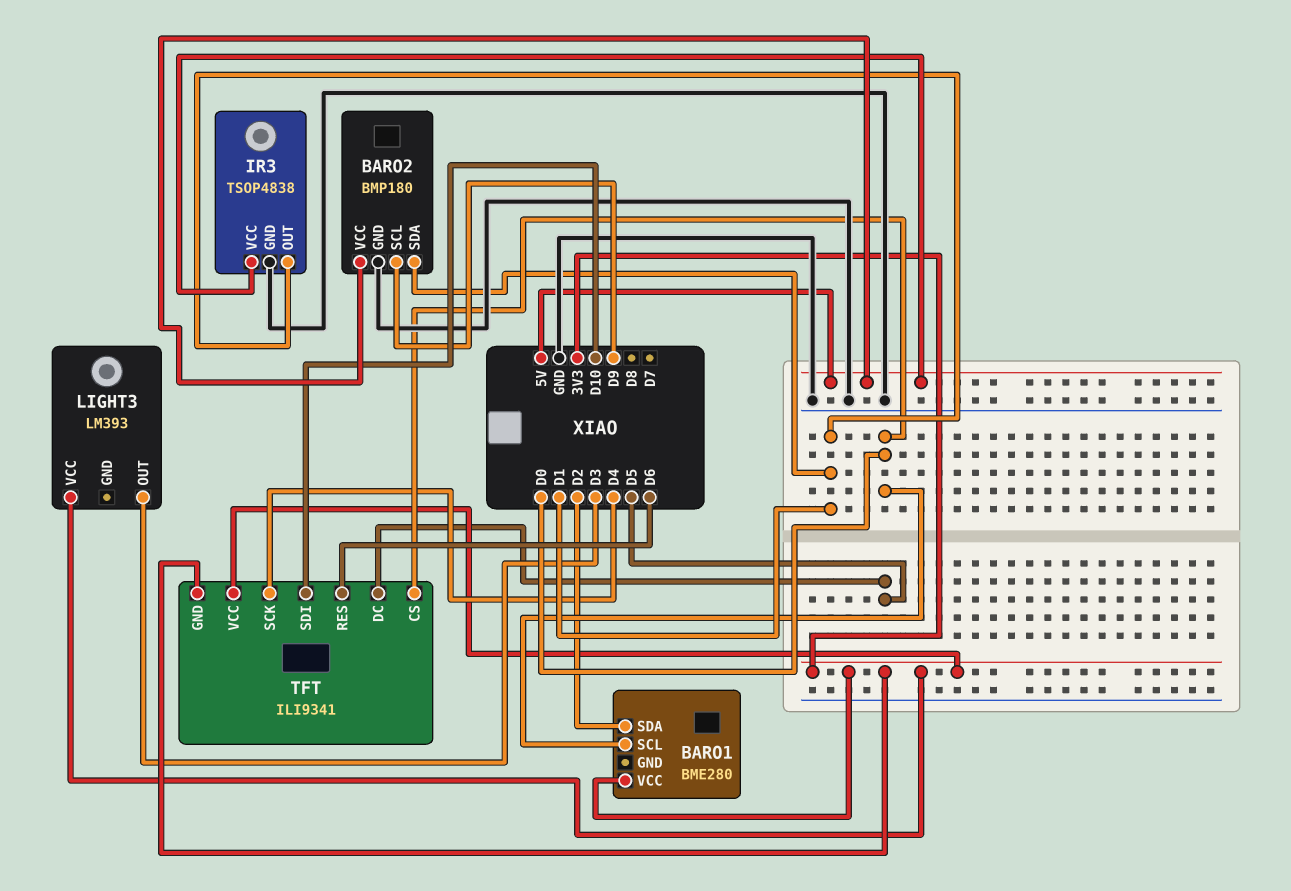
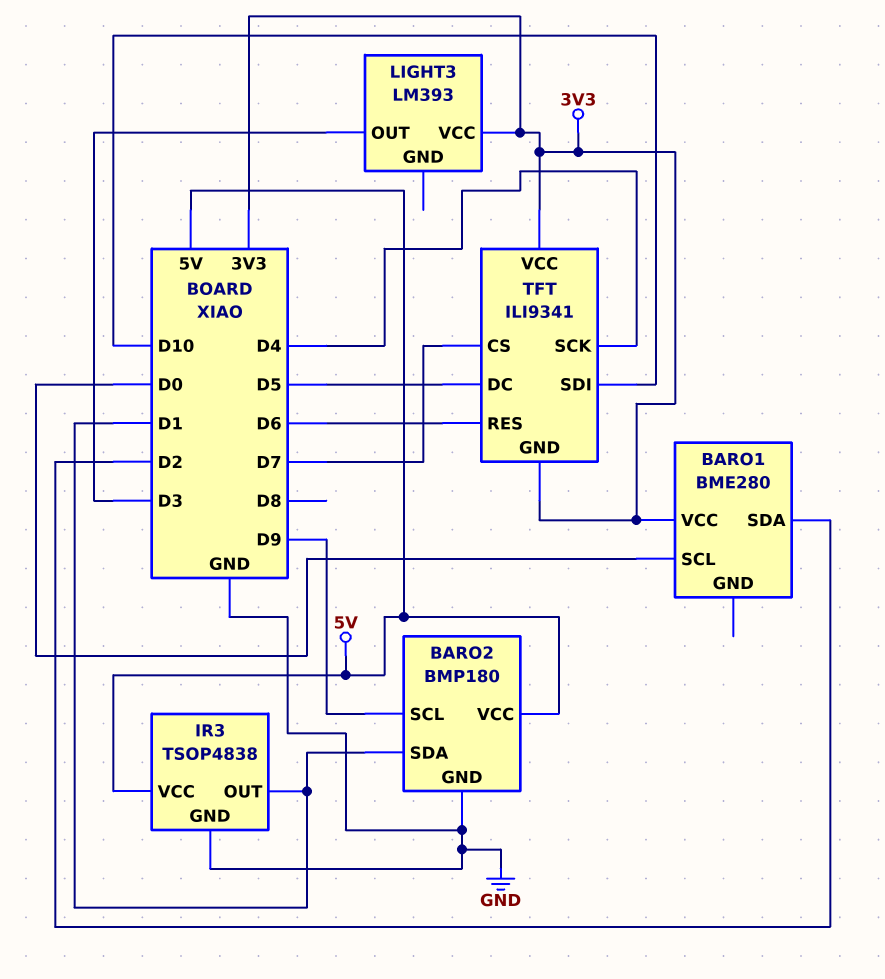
TFT pin CS: D0 -> D7

